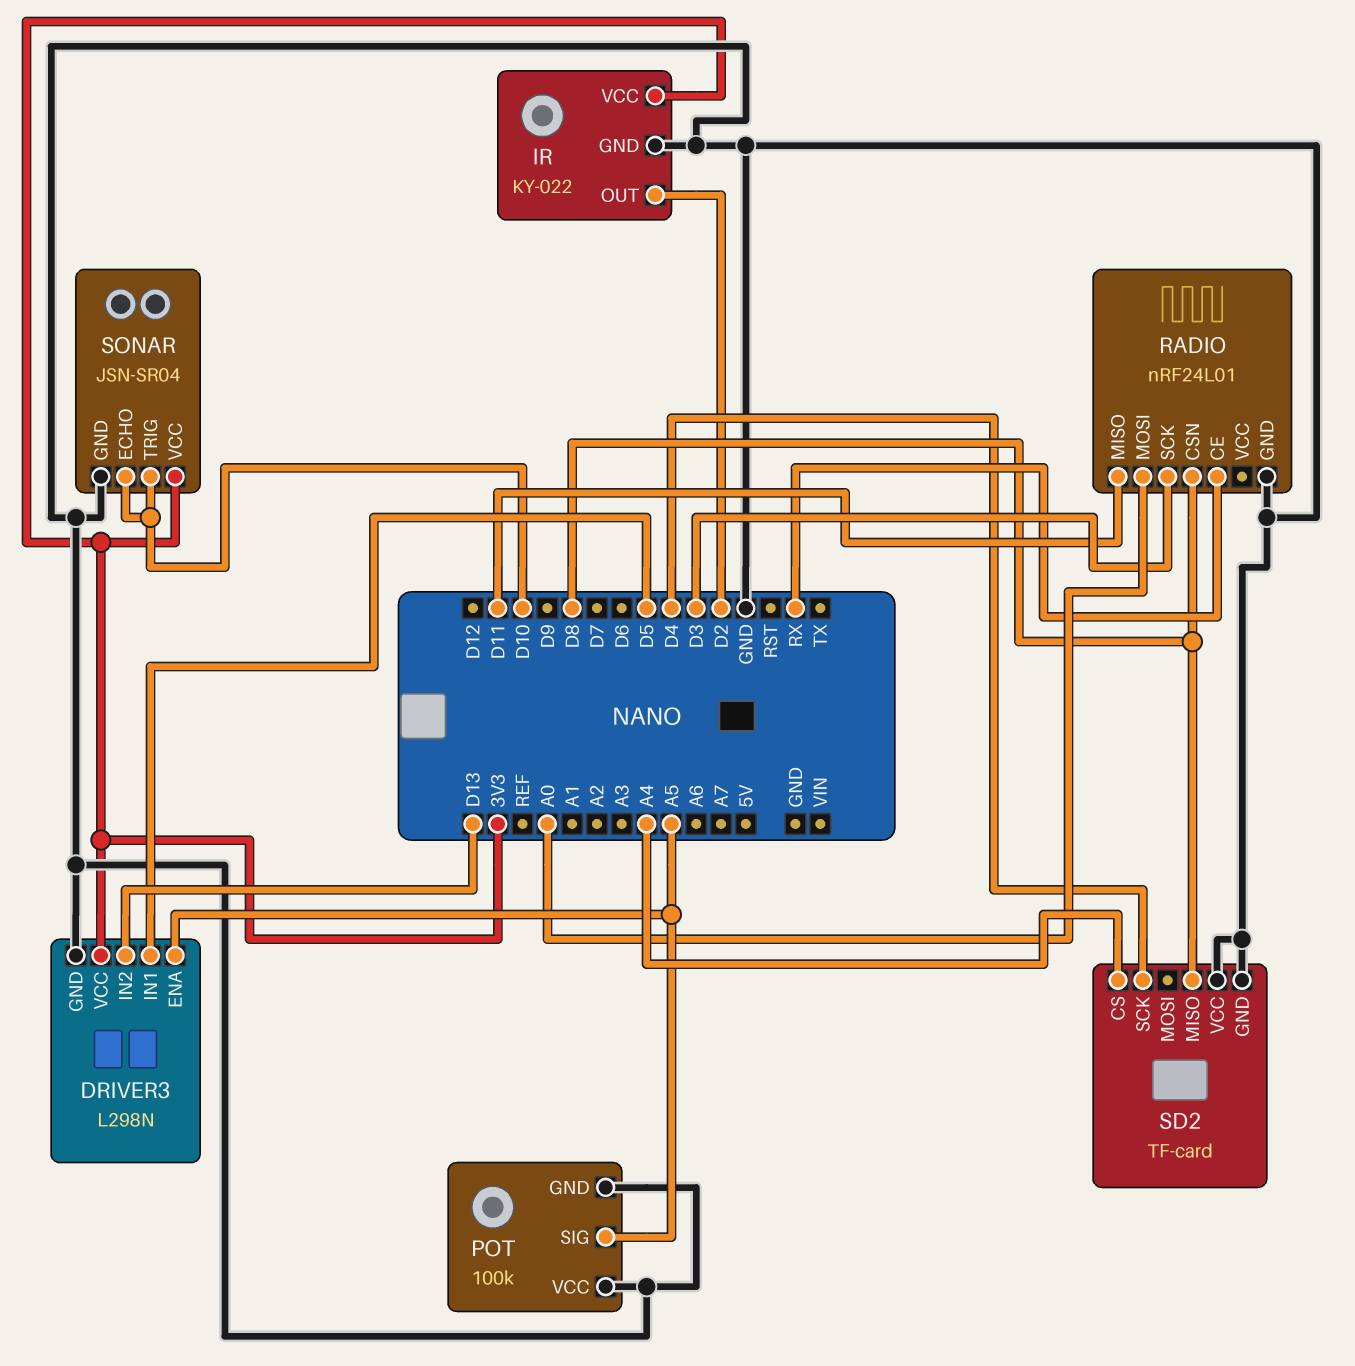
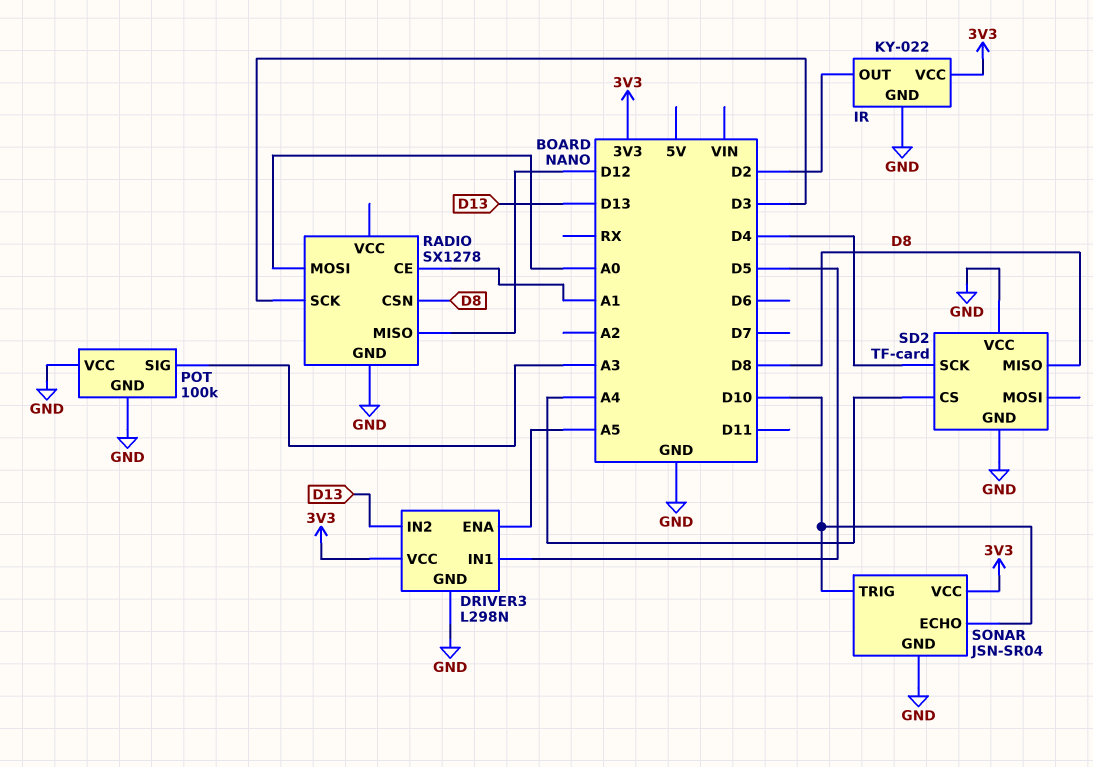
POT pin SIG: A5 -> A3
RADIO: nRF24L01 -> SX1278
RADIO pin CE: RX -> A1
RADIO pin MISO: D11 -> D12

